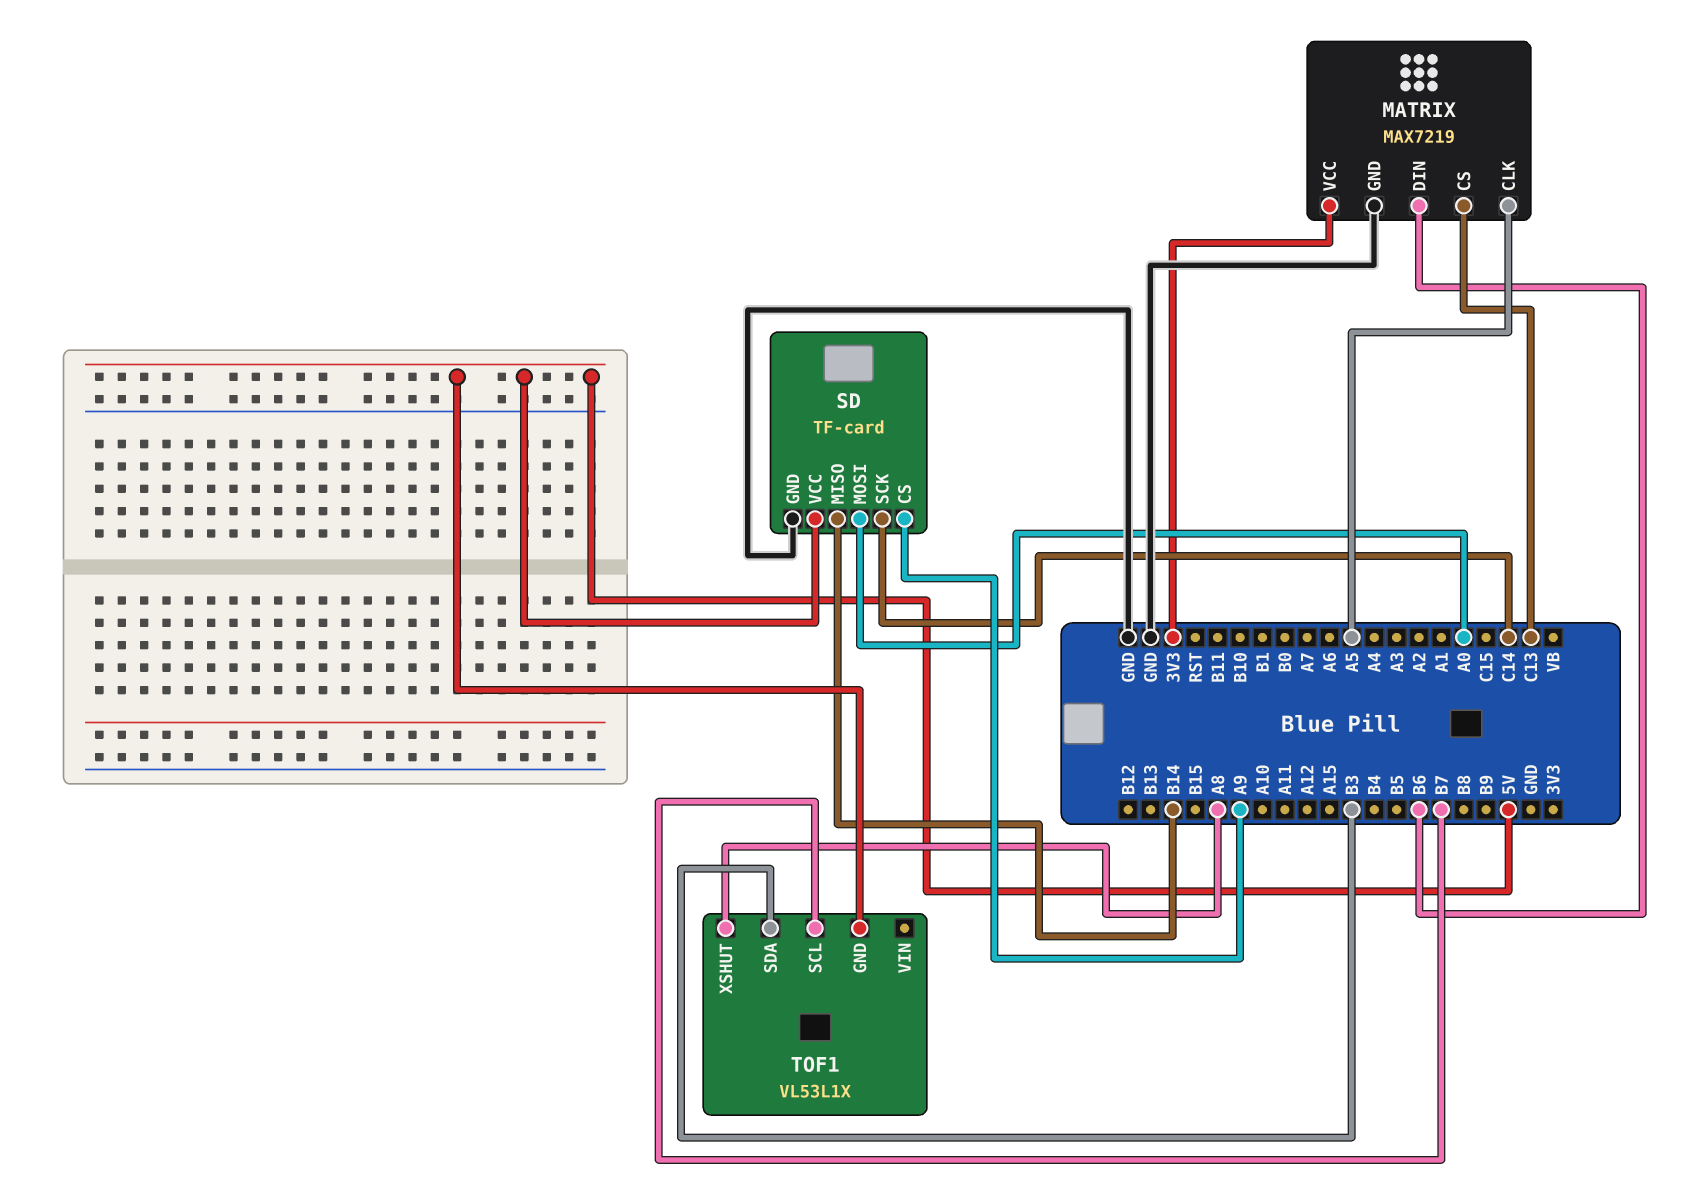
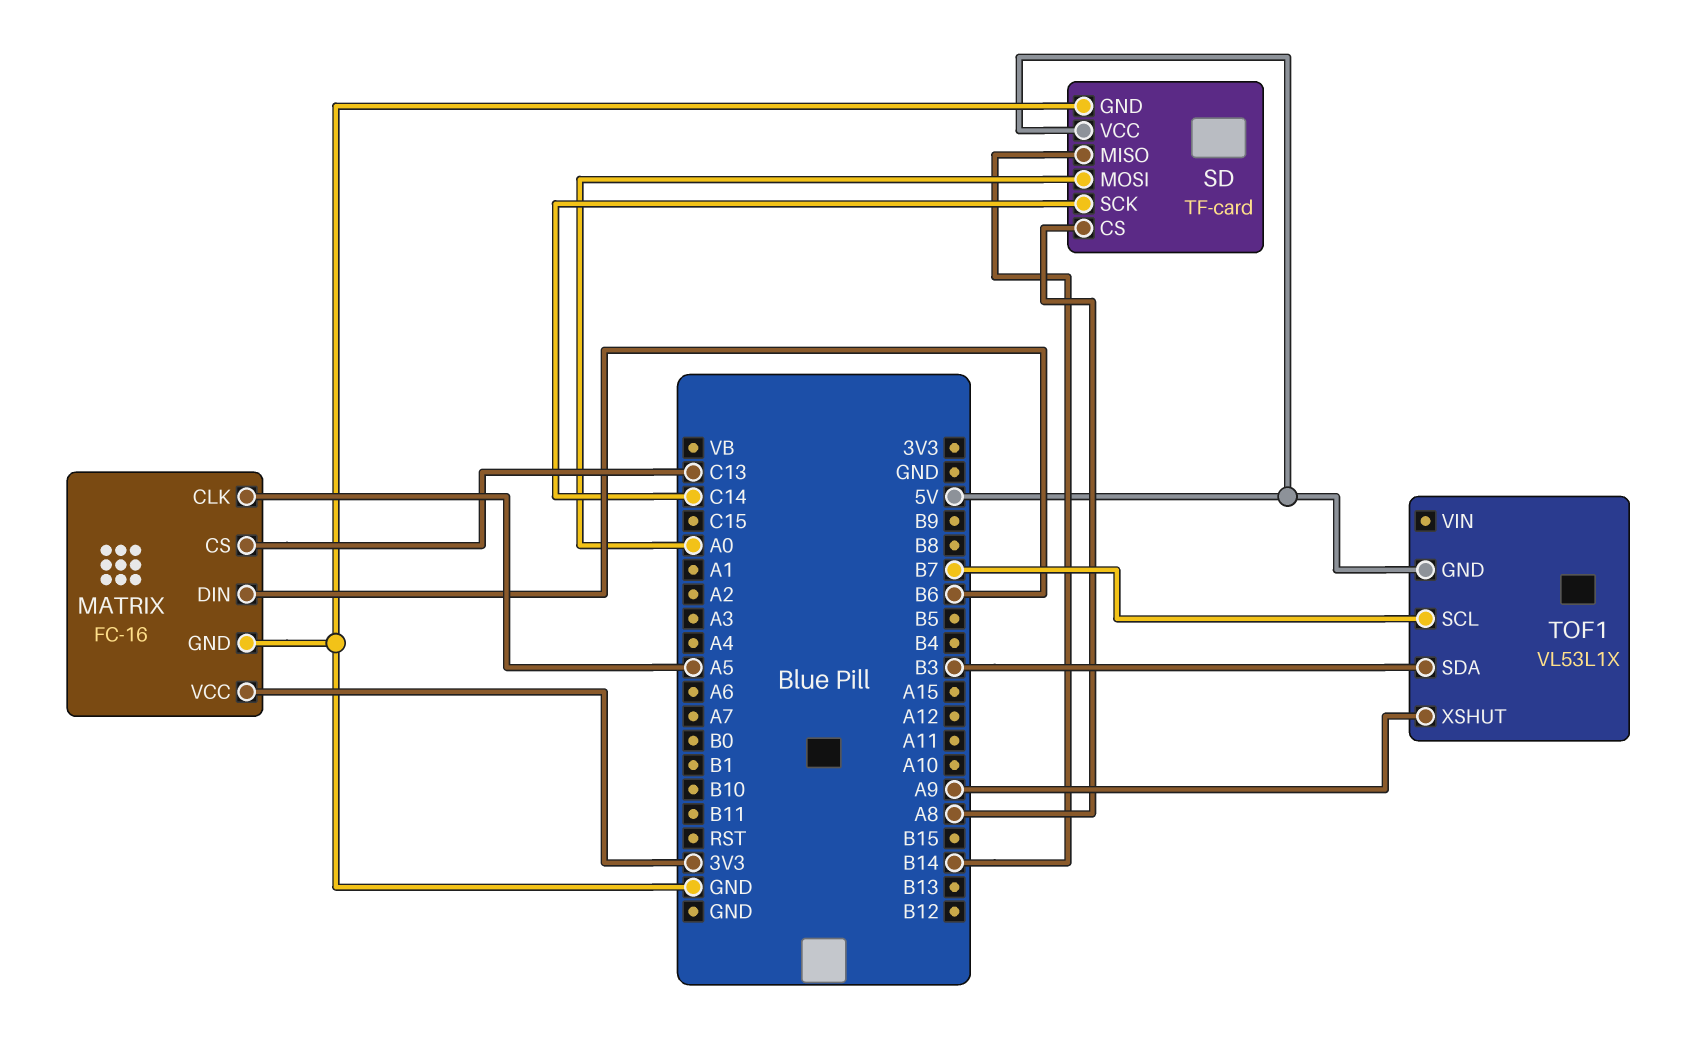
MATRIX: MAX7219 -> FC-16
SD pin CS: A9 -> A8
TOF1 pin XSHUT: A8 -> A9

